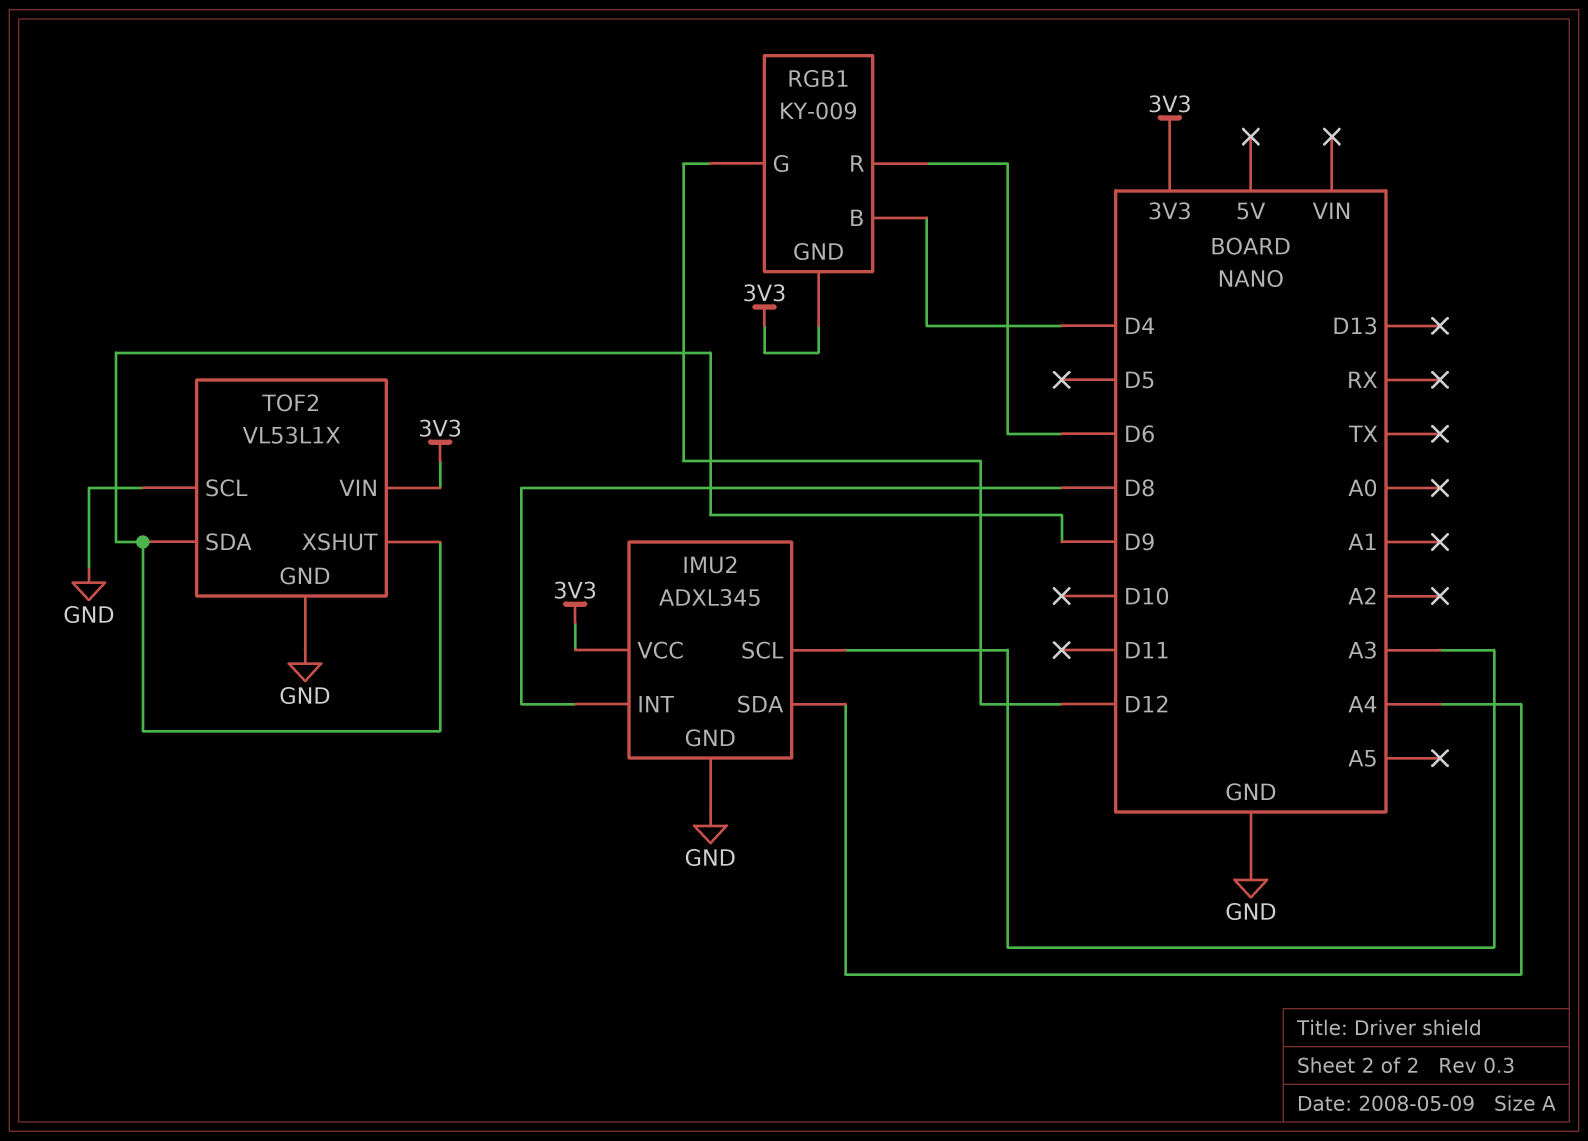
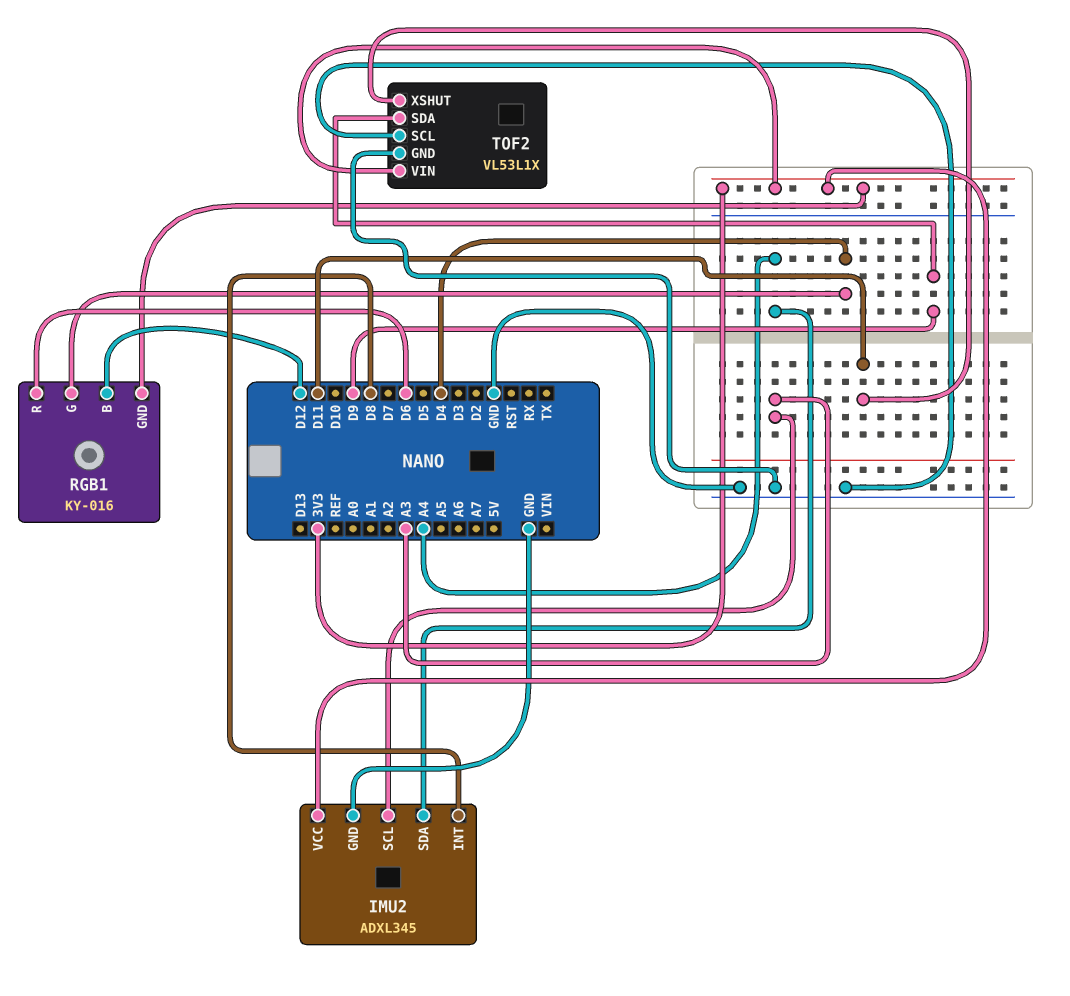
RGB1: KY-009 -> KY-016
RGB1 pin B: D4 -> D12
RGB1 pin G: D12 -> D4
TOF2 pin XSHUT: D9 -> D11

